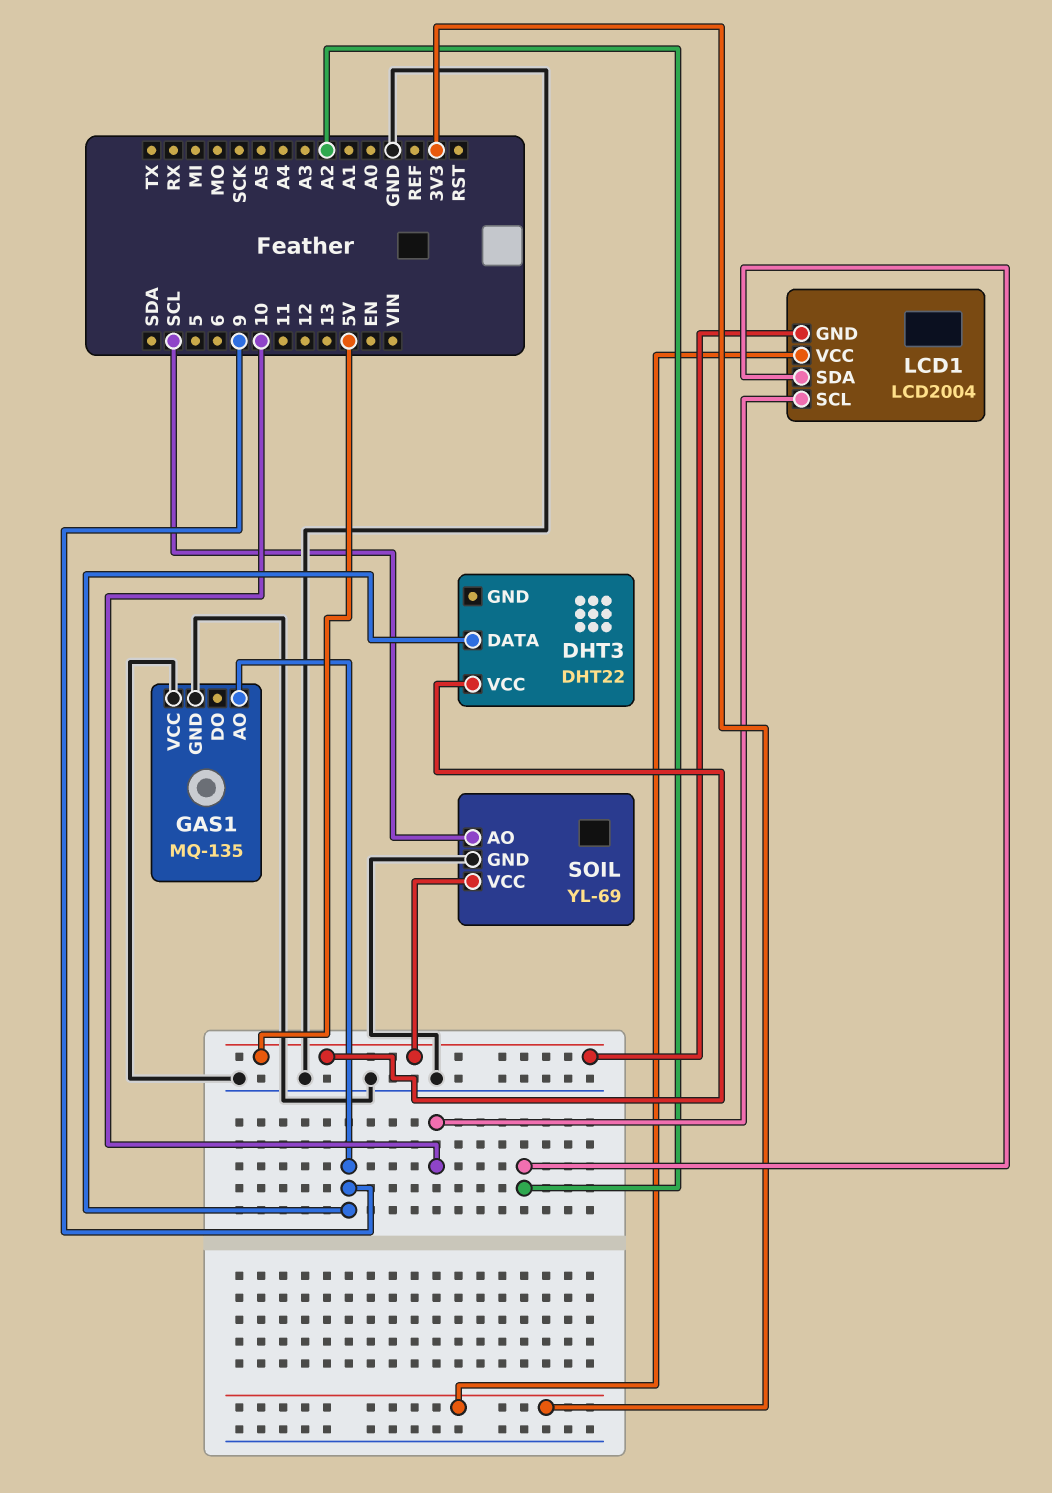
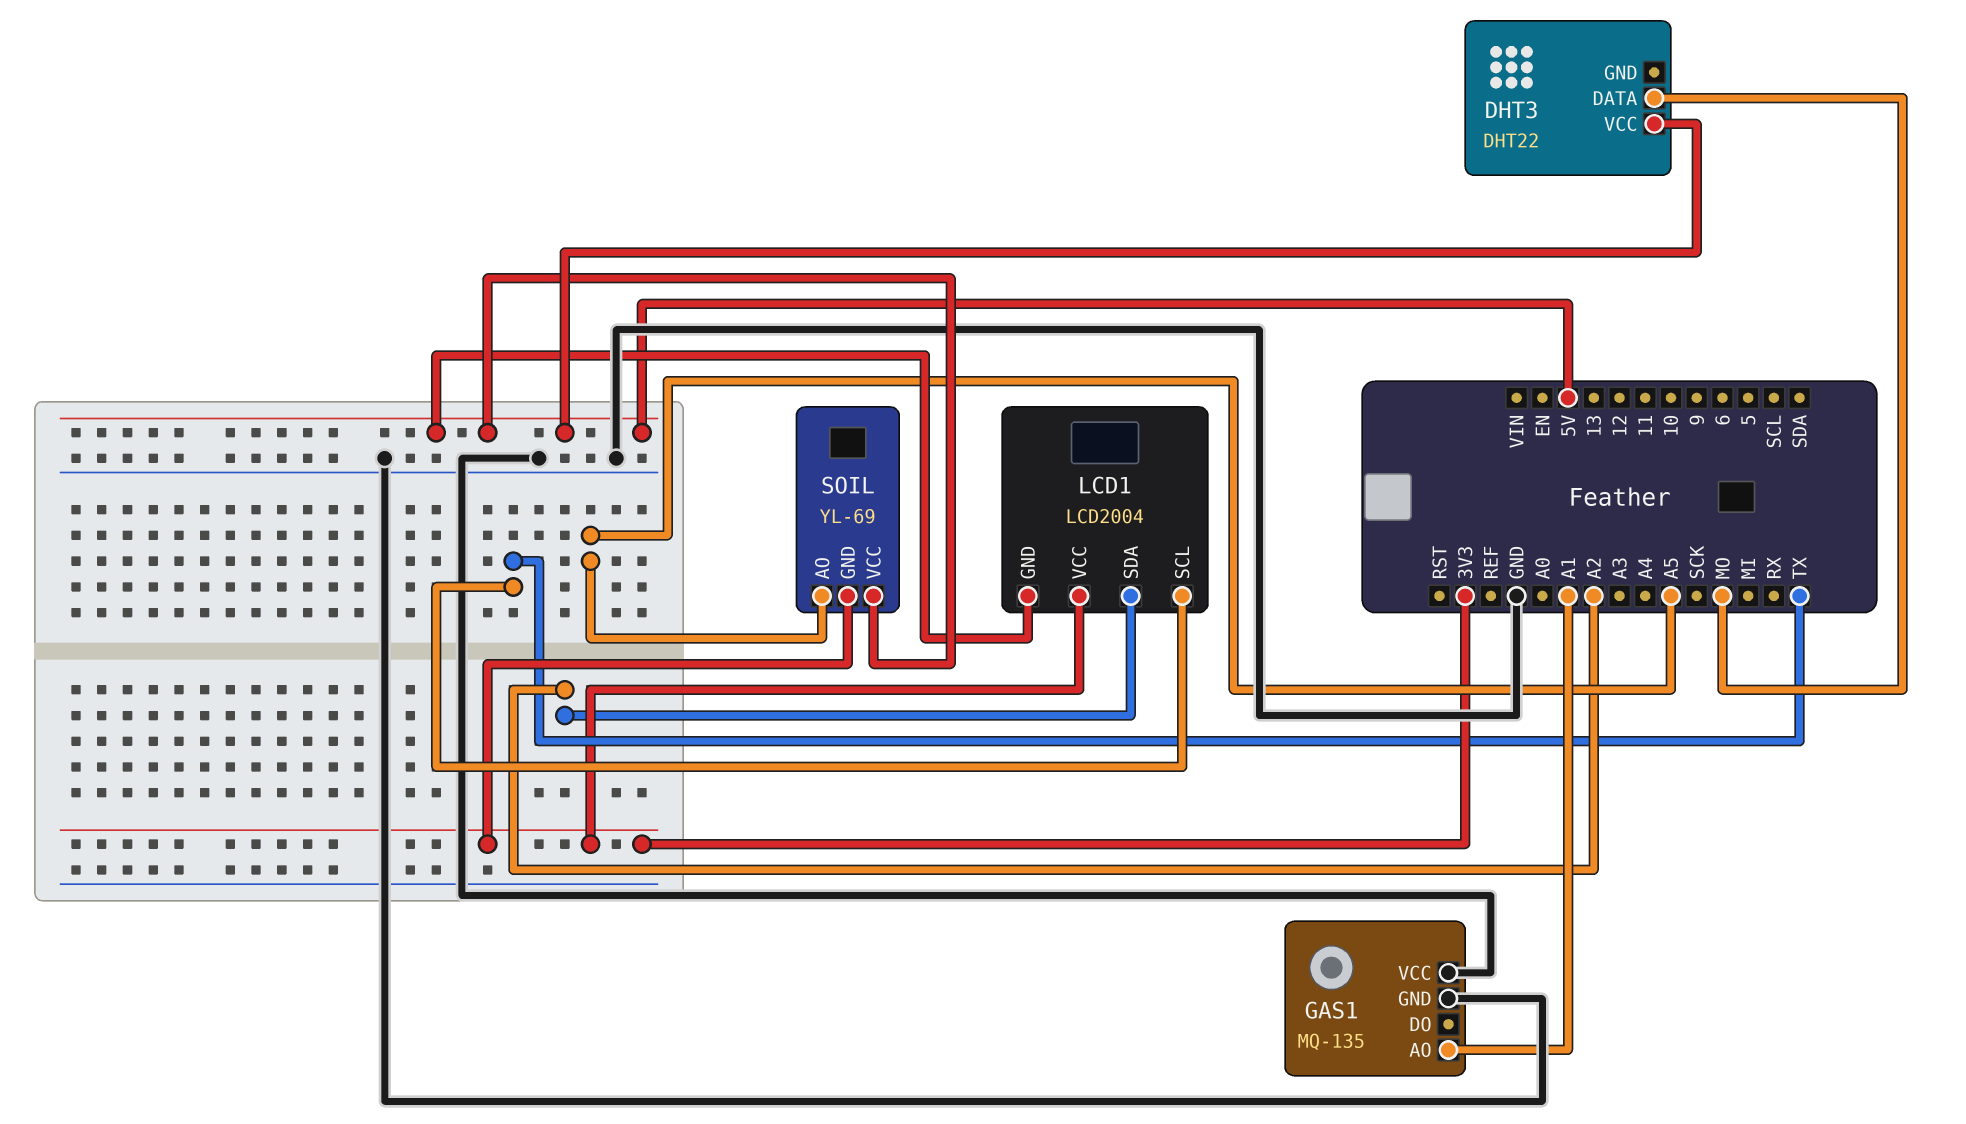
DHT3 pin DATA: 9 -> MO
GAS1 pin AO: 9 -> A1
LCD1 pin SCL: 10 -> TX
SOIL pin AO: SCL -> A5
SOIL pin GND: GND -> 3V3

